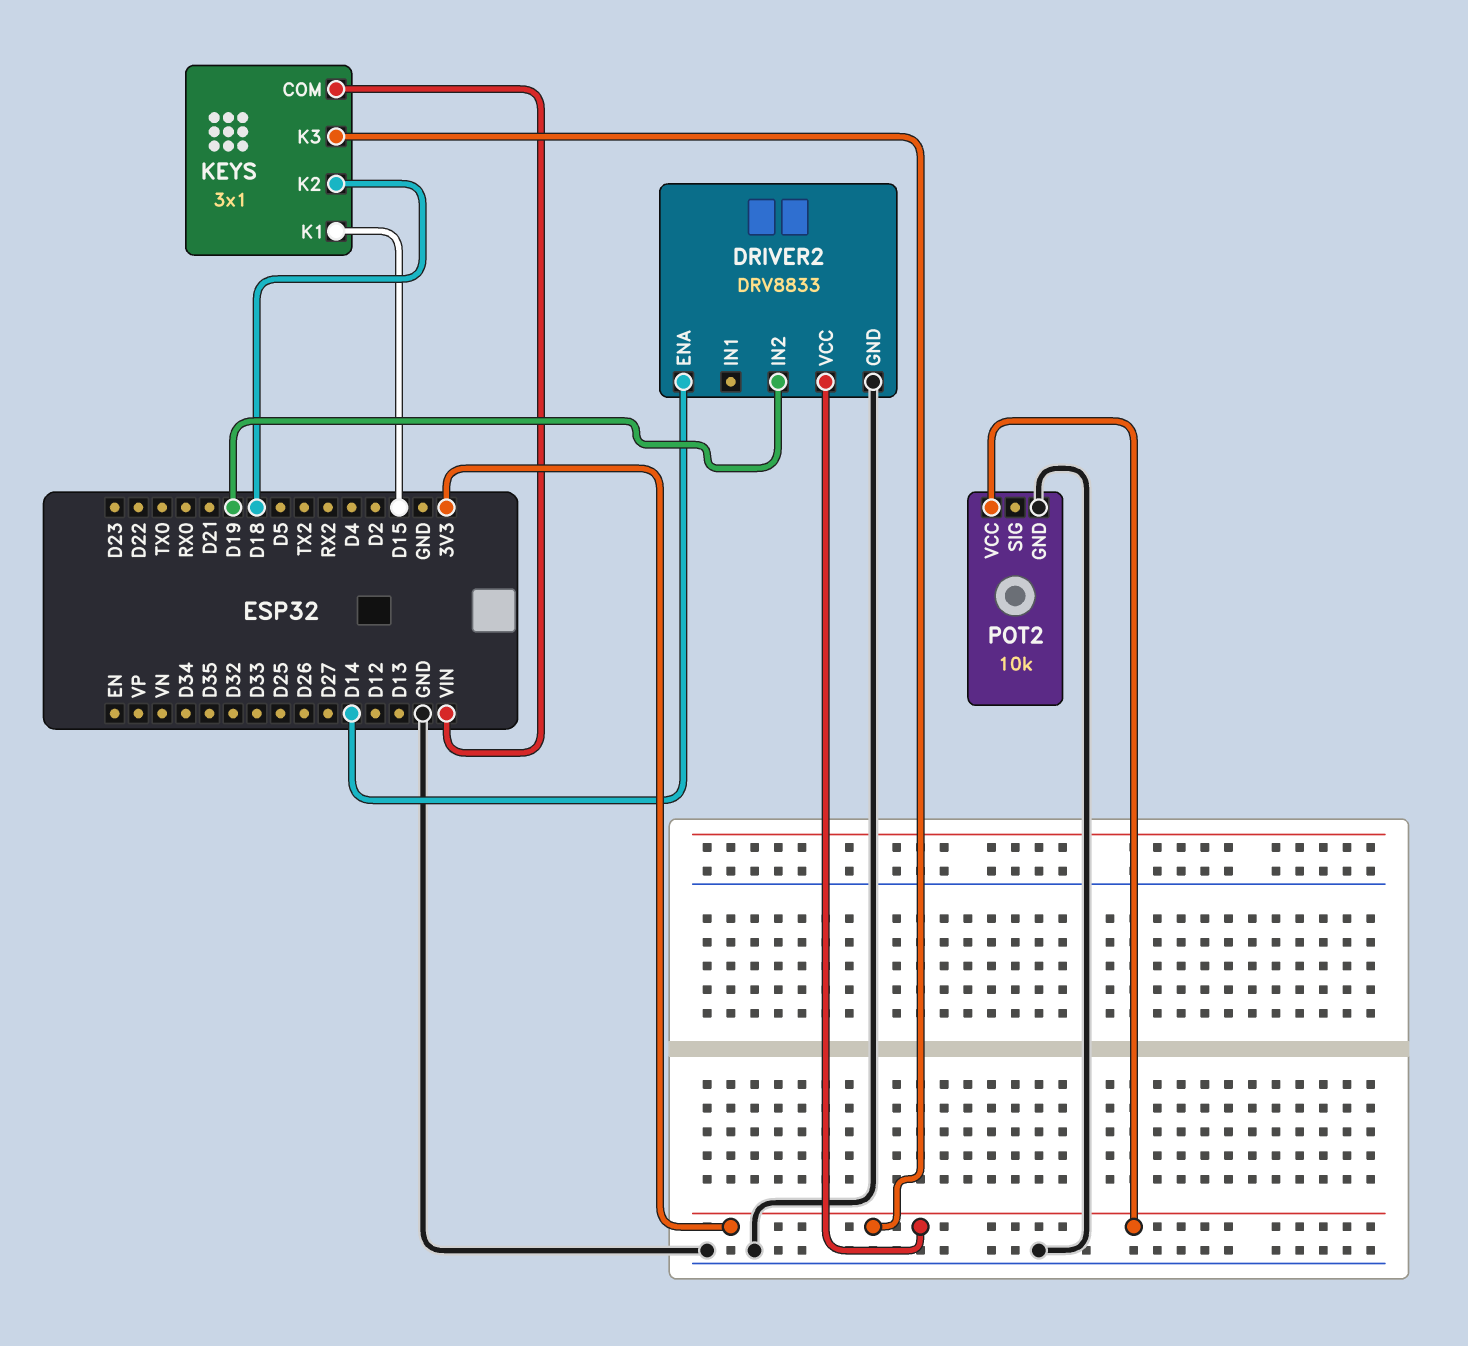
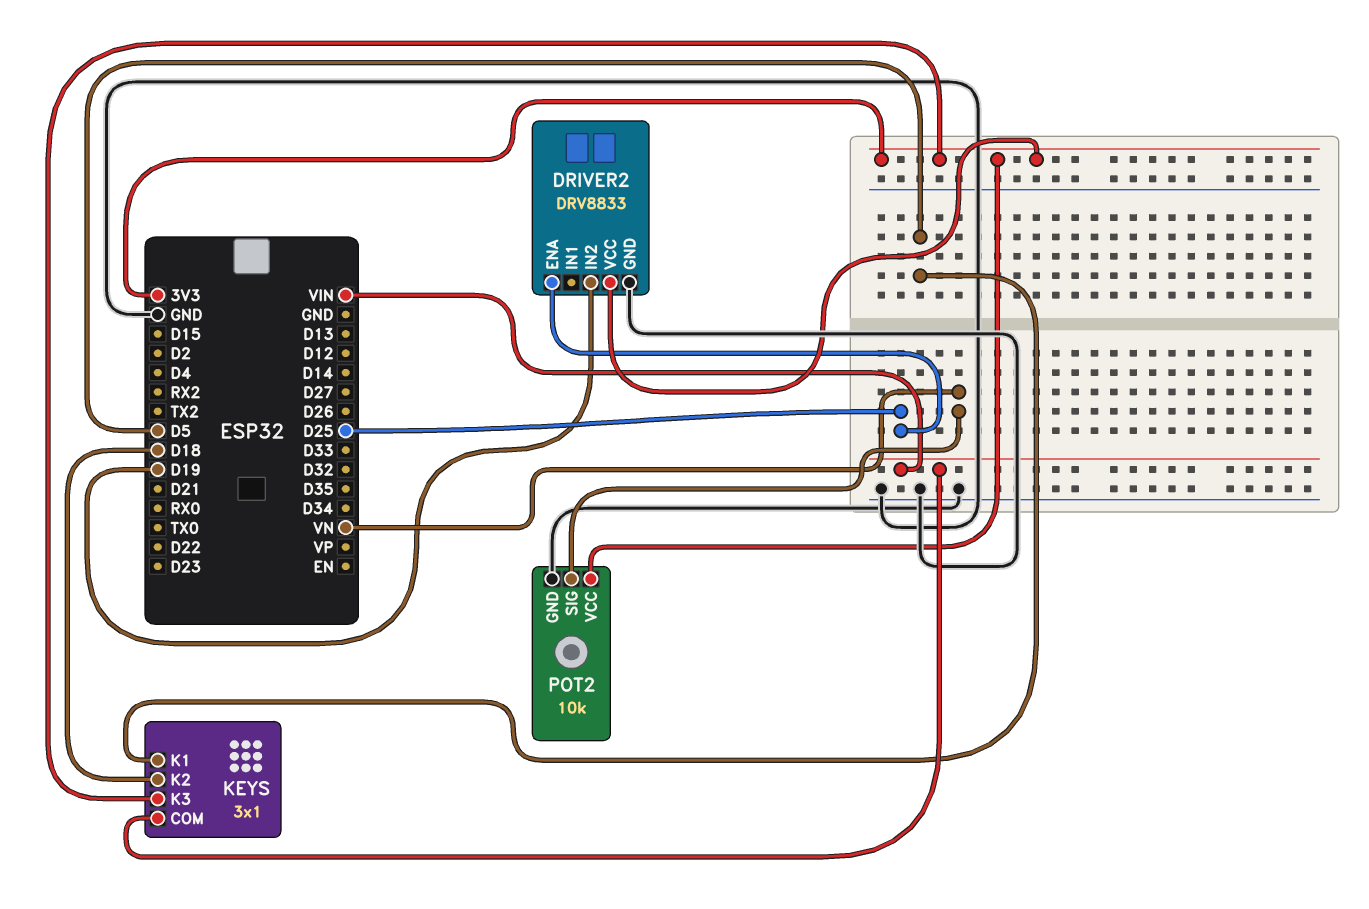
DRIVER2 pin ENA: D14 -> D25
KEYS pin K1: D15 -> D5
POT2 pin SIG: none -> VN

